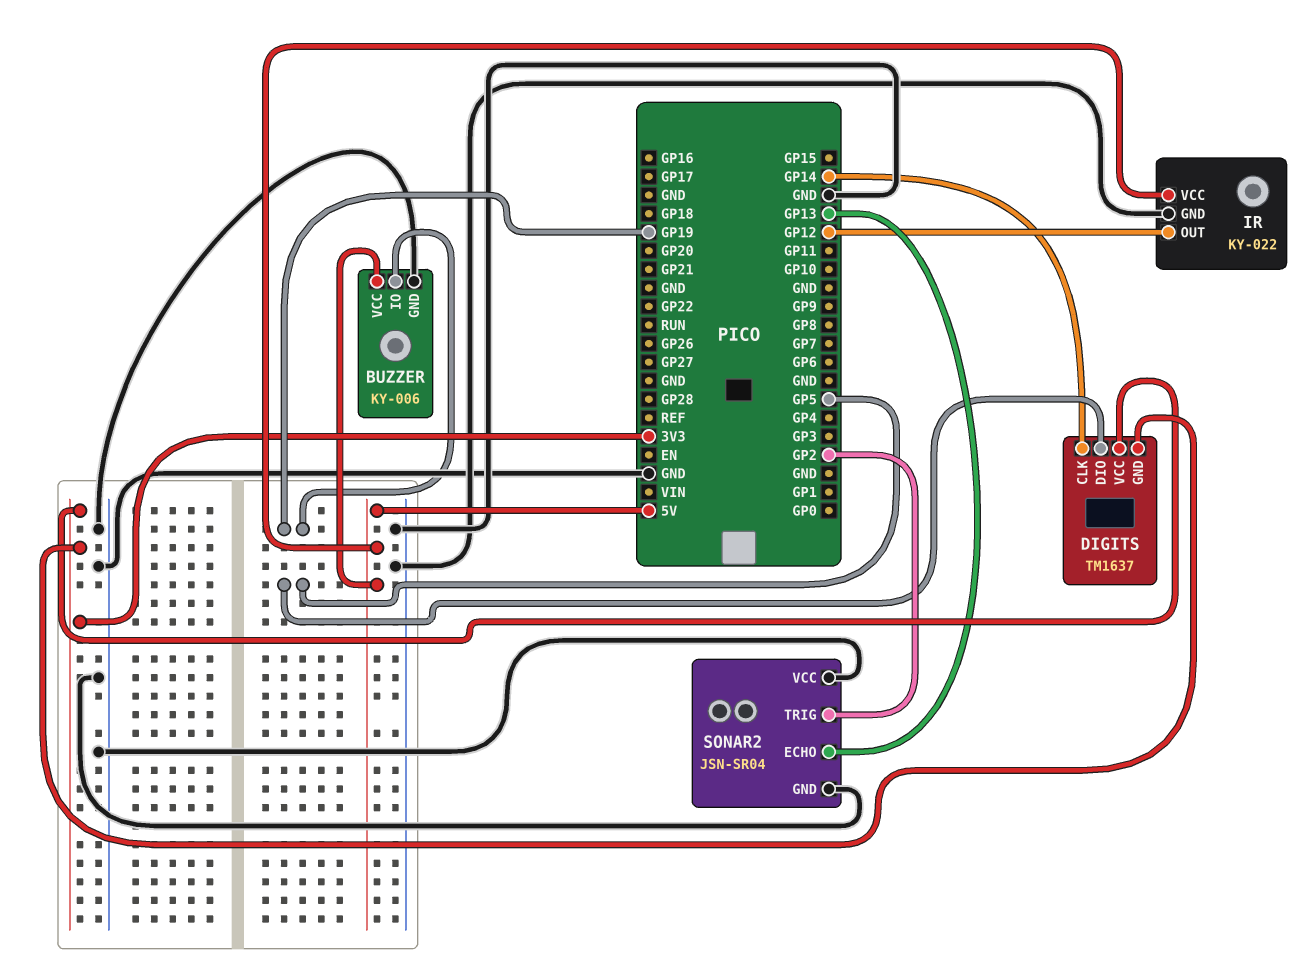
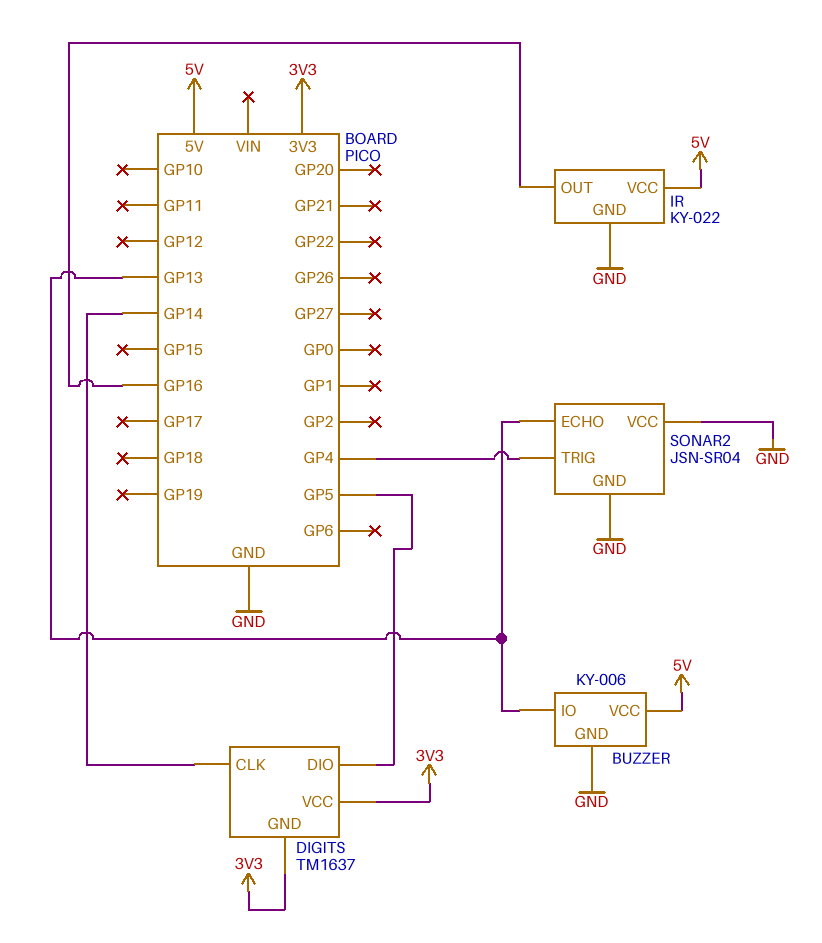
BUZZER pin IO: GP19 -> GP13
IR pin OUT: GP12 -> GP16
SONAR2 pin TRIG: GP2 -> GP4

